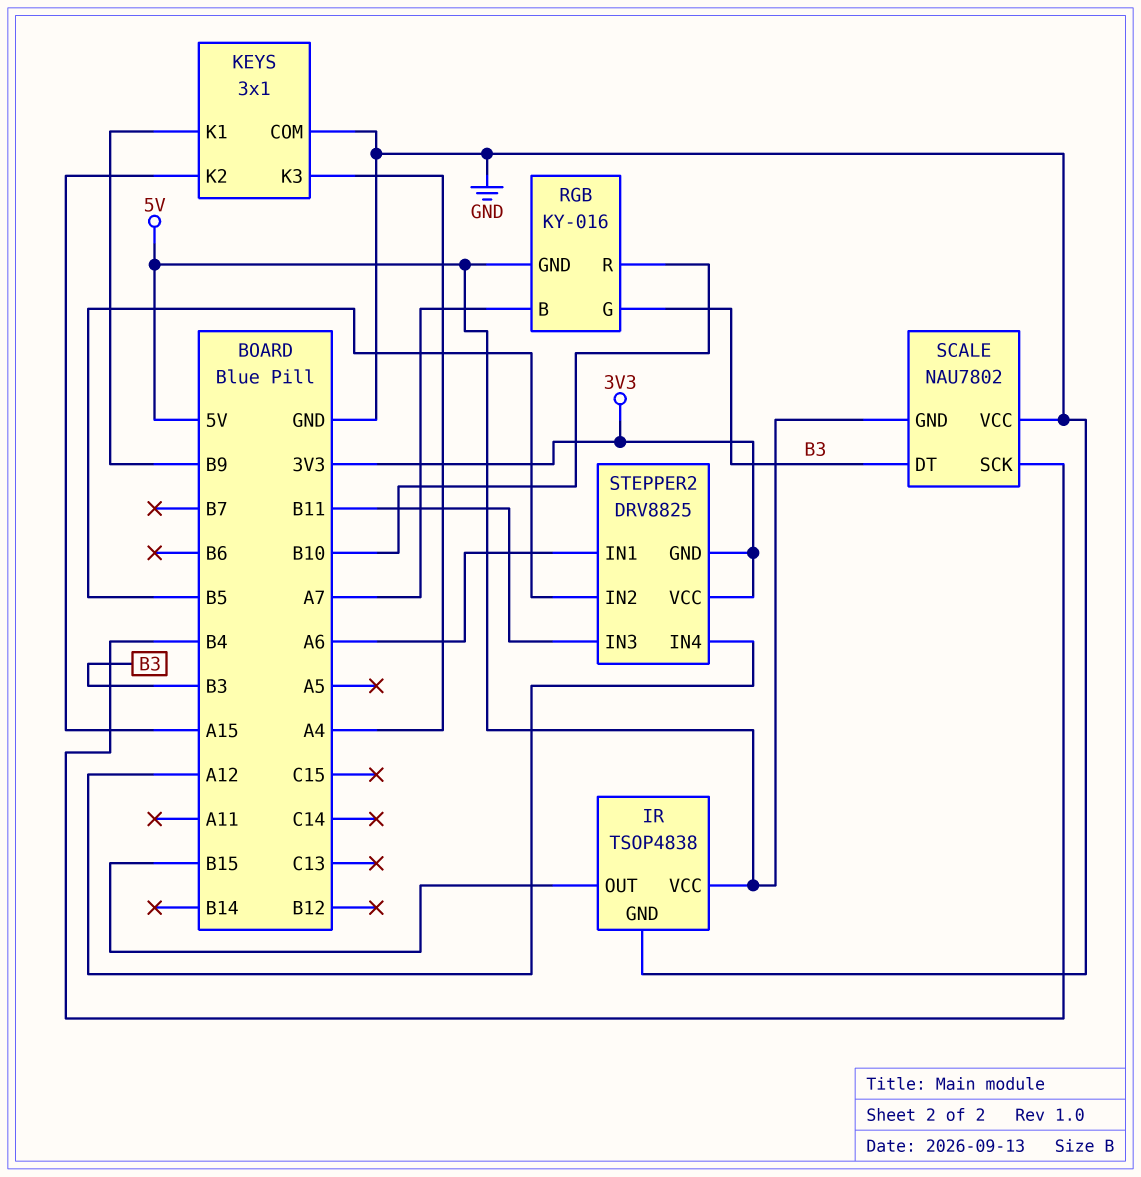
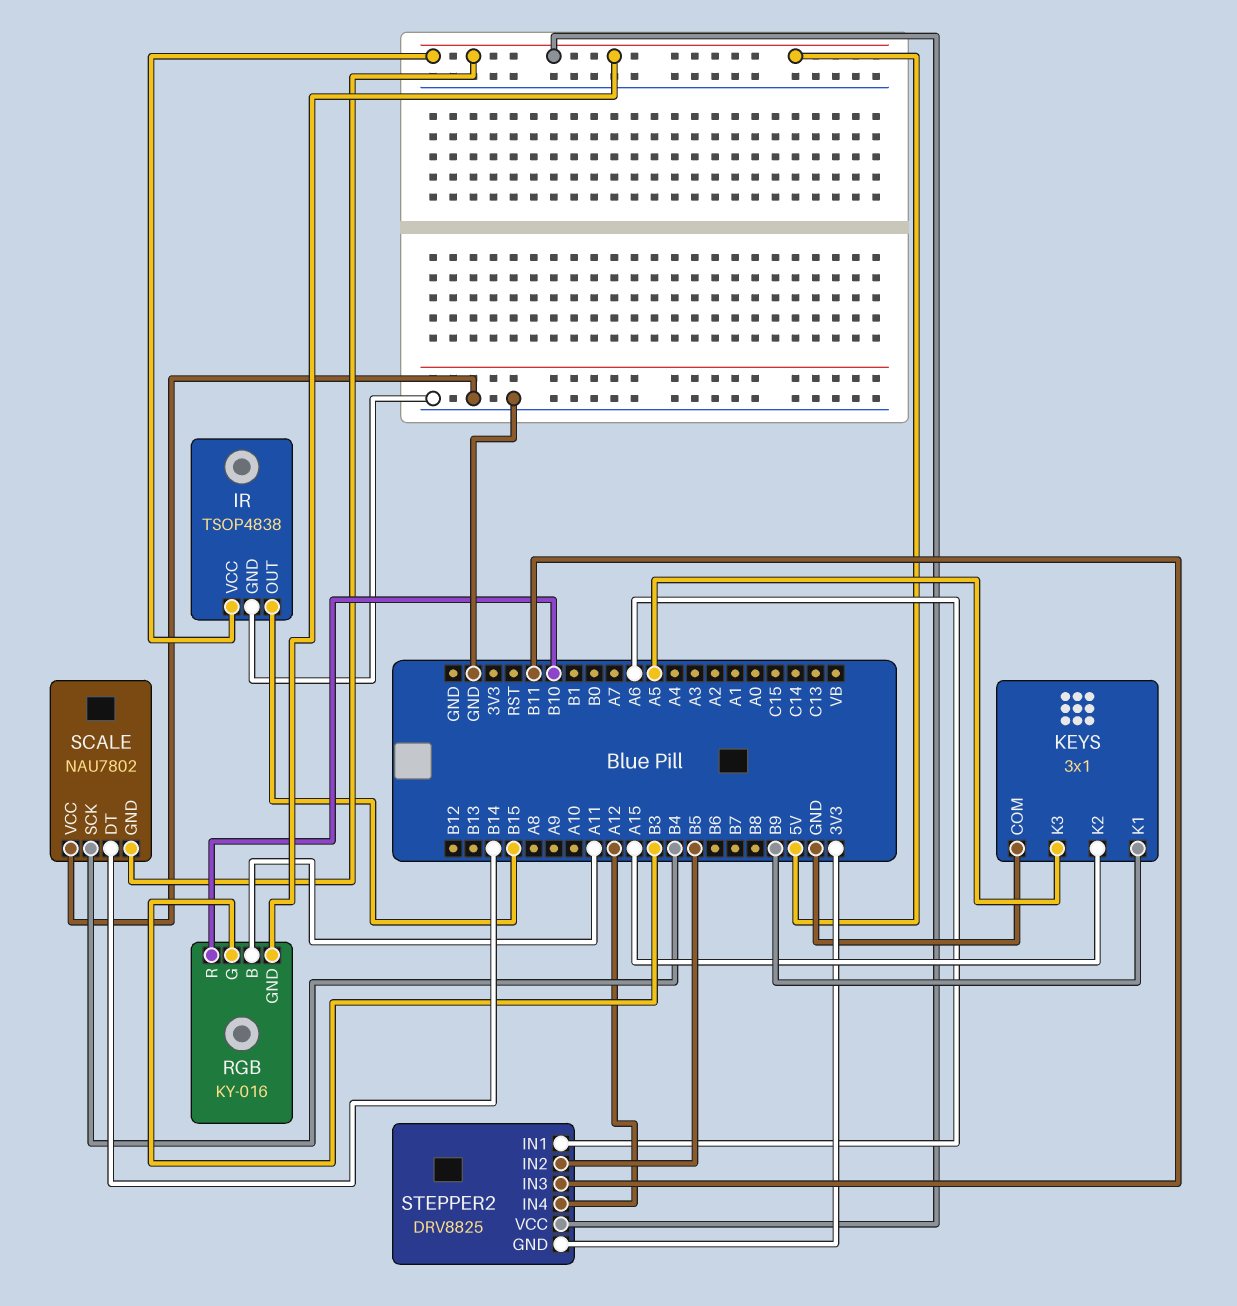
KEYS pin K3: A4 -> A5
RGB pin B: A7 -> A11
SCALE pin DT: B3 -> B14
STEPPER2 pin VCC: 3V3 -> 5V

